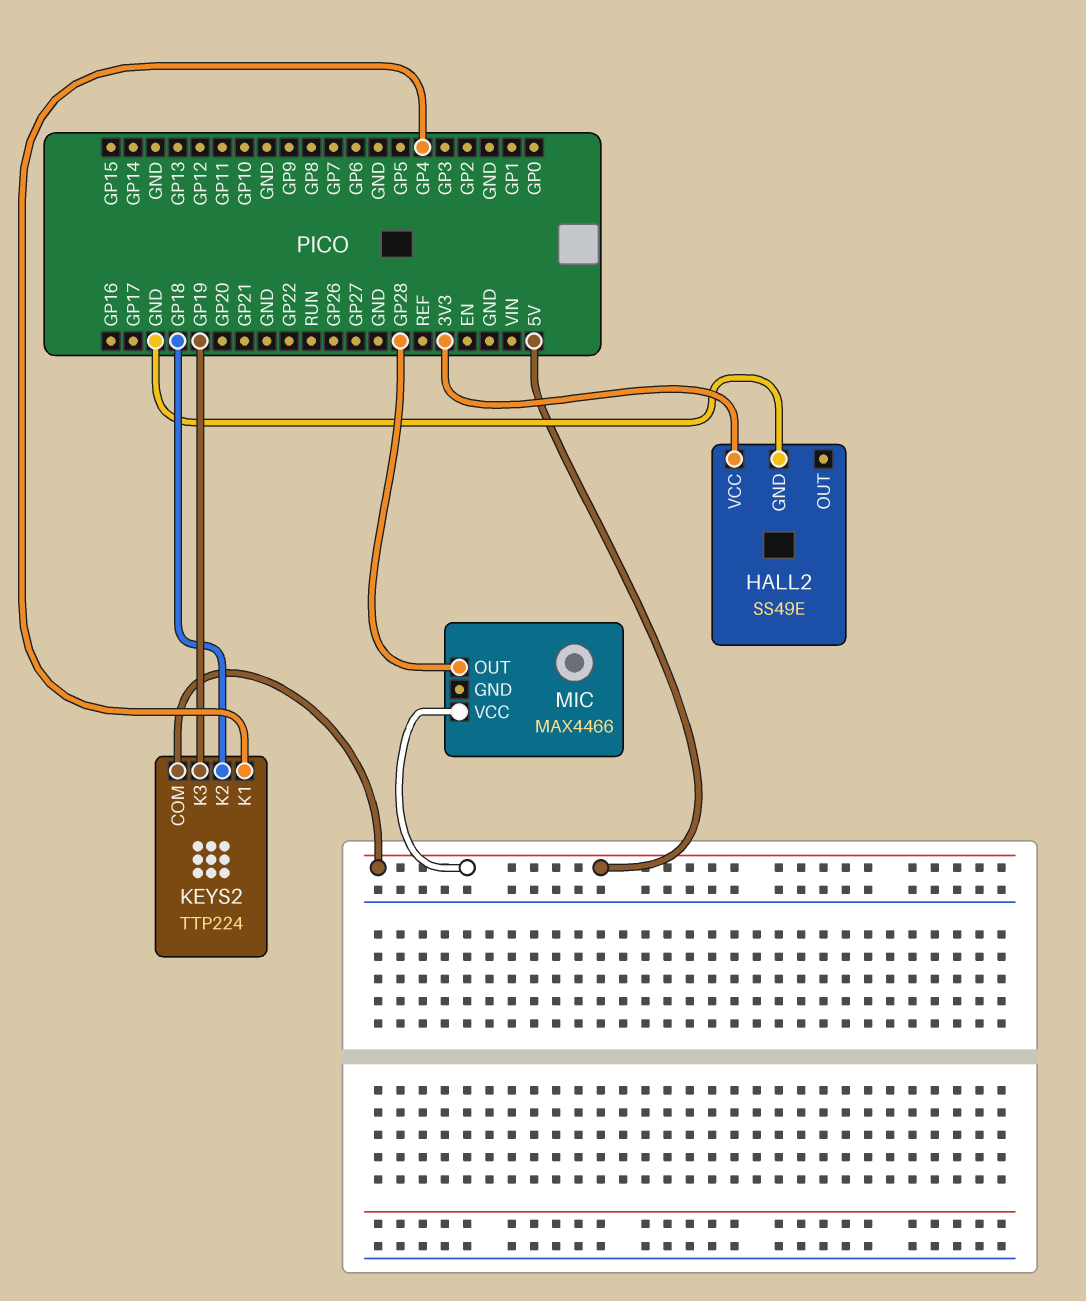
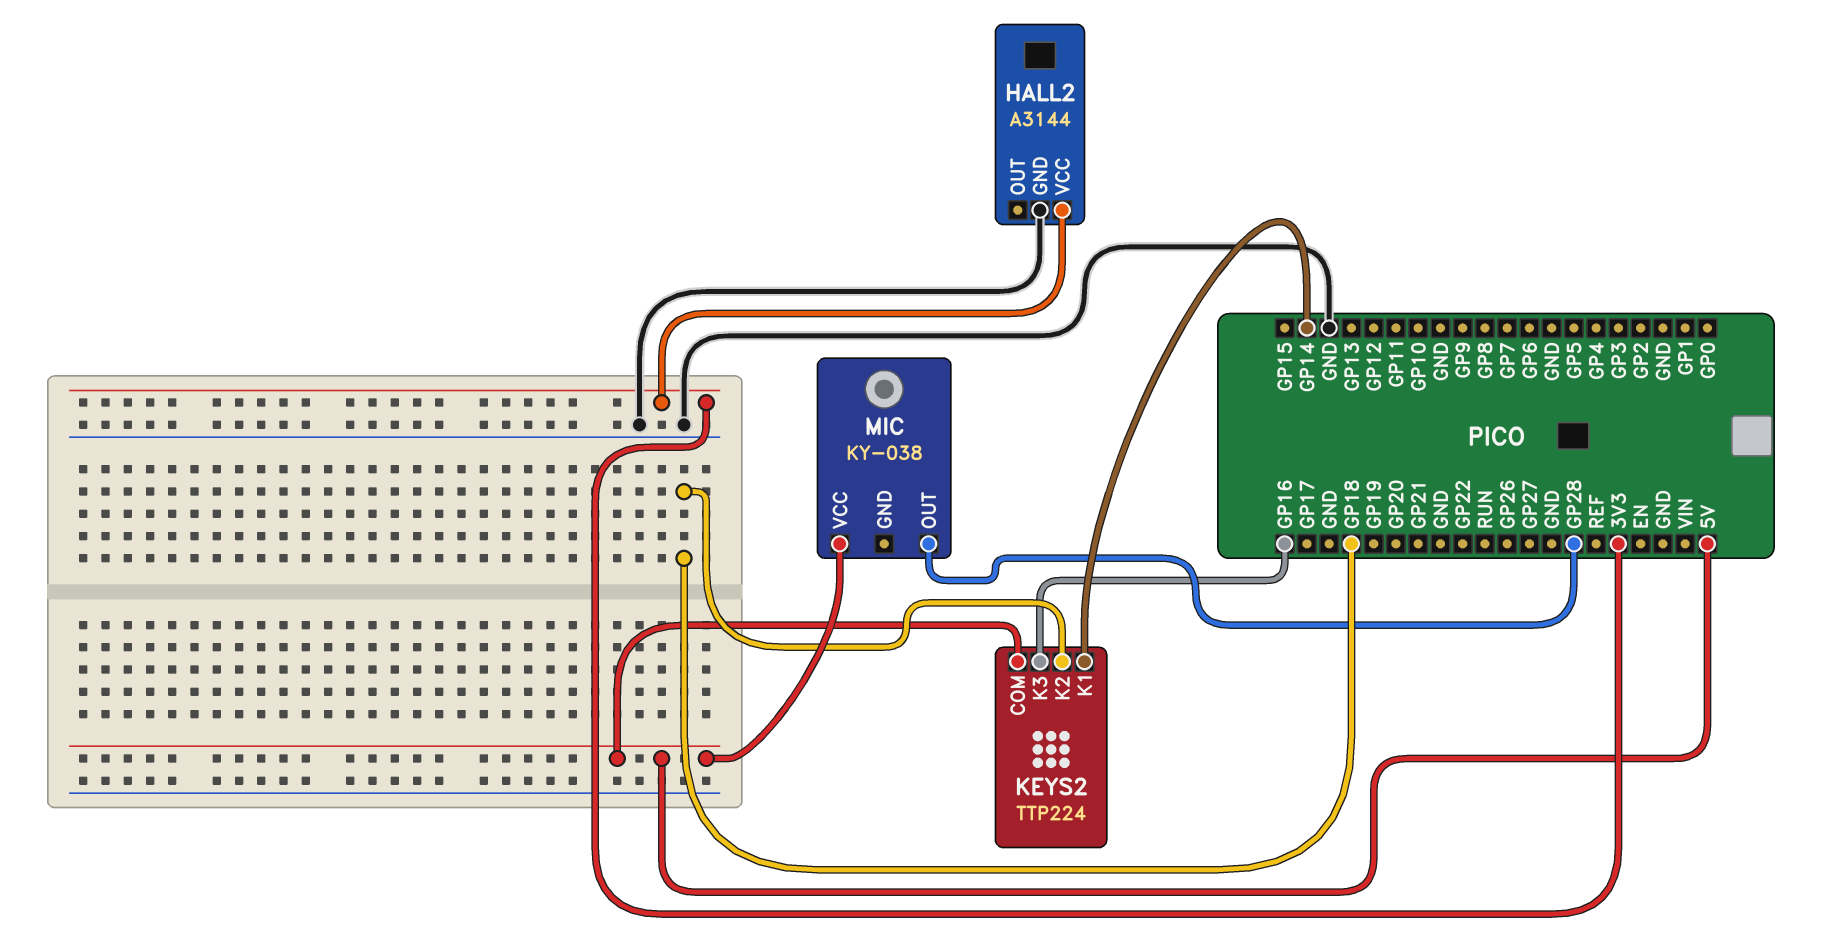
HALL2: SS49E -> A3144
KEYS2 pin K1: GP4 -> GP14
KEYS2 pin K3: GP19 -> GP16
MIC: MAX4466 -> KY-038

